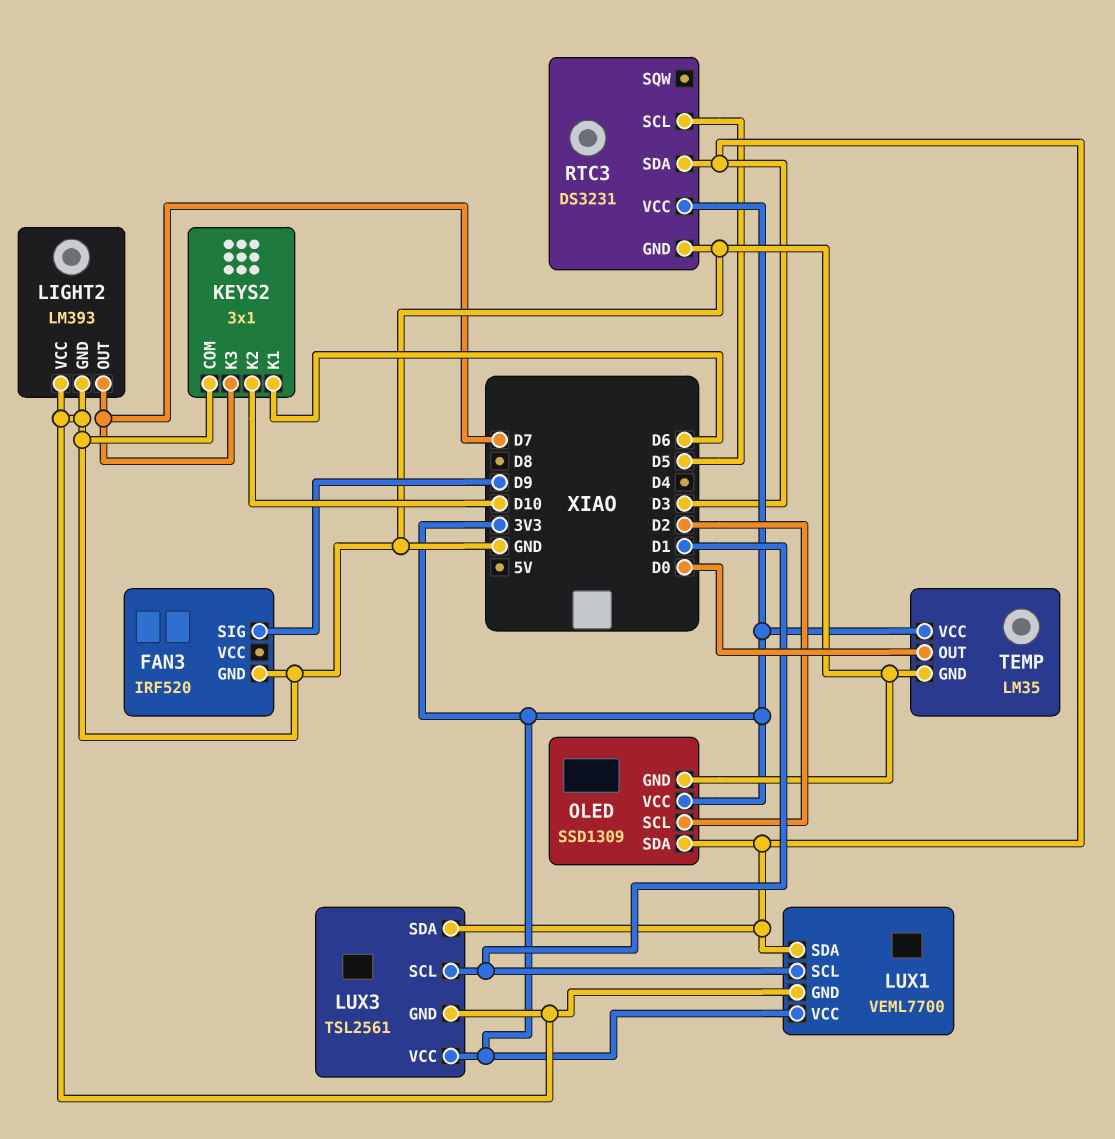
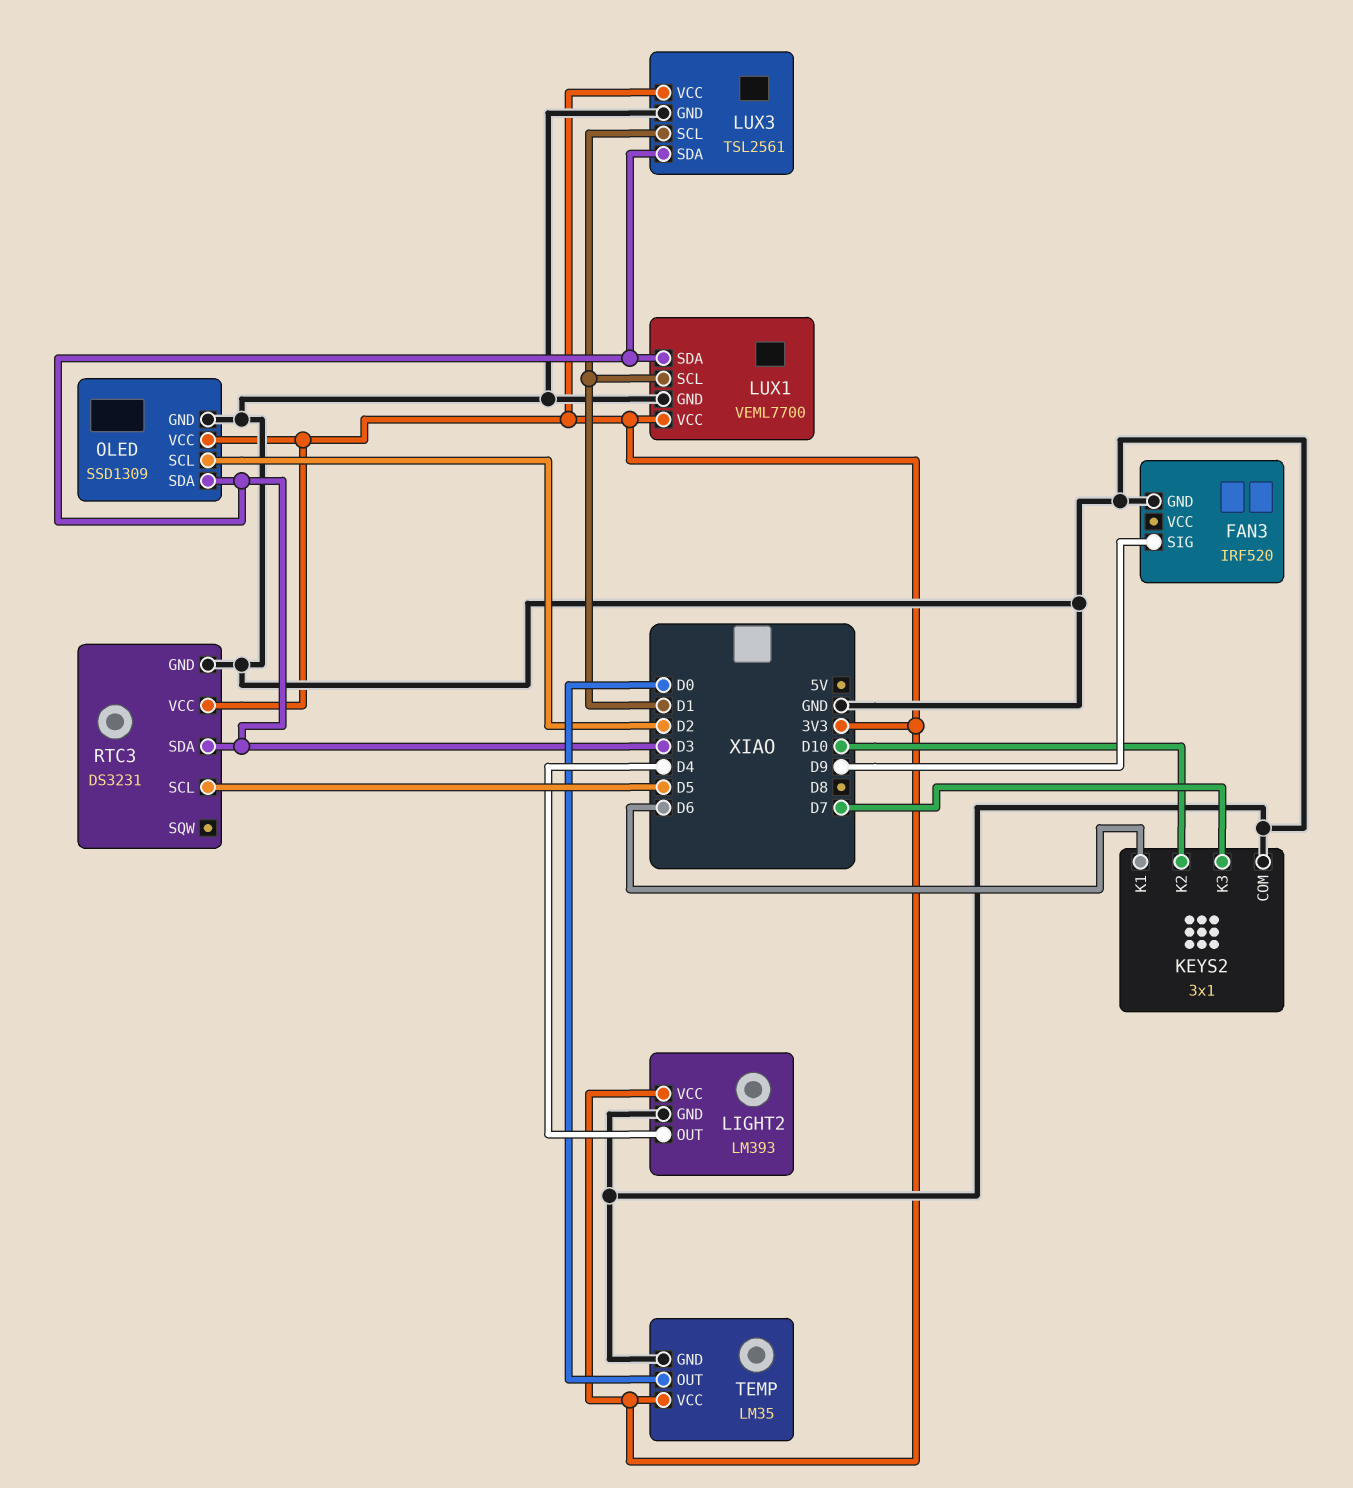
LIGHT2 pin OUT: D7 -> D4
LIGHT2 pin VCC: GND -> 3V3

